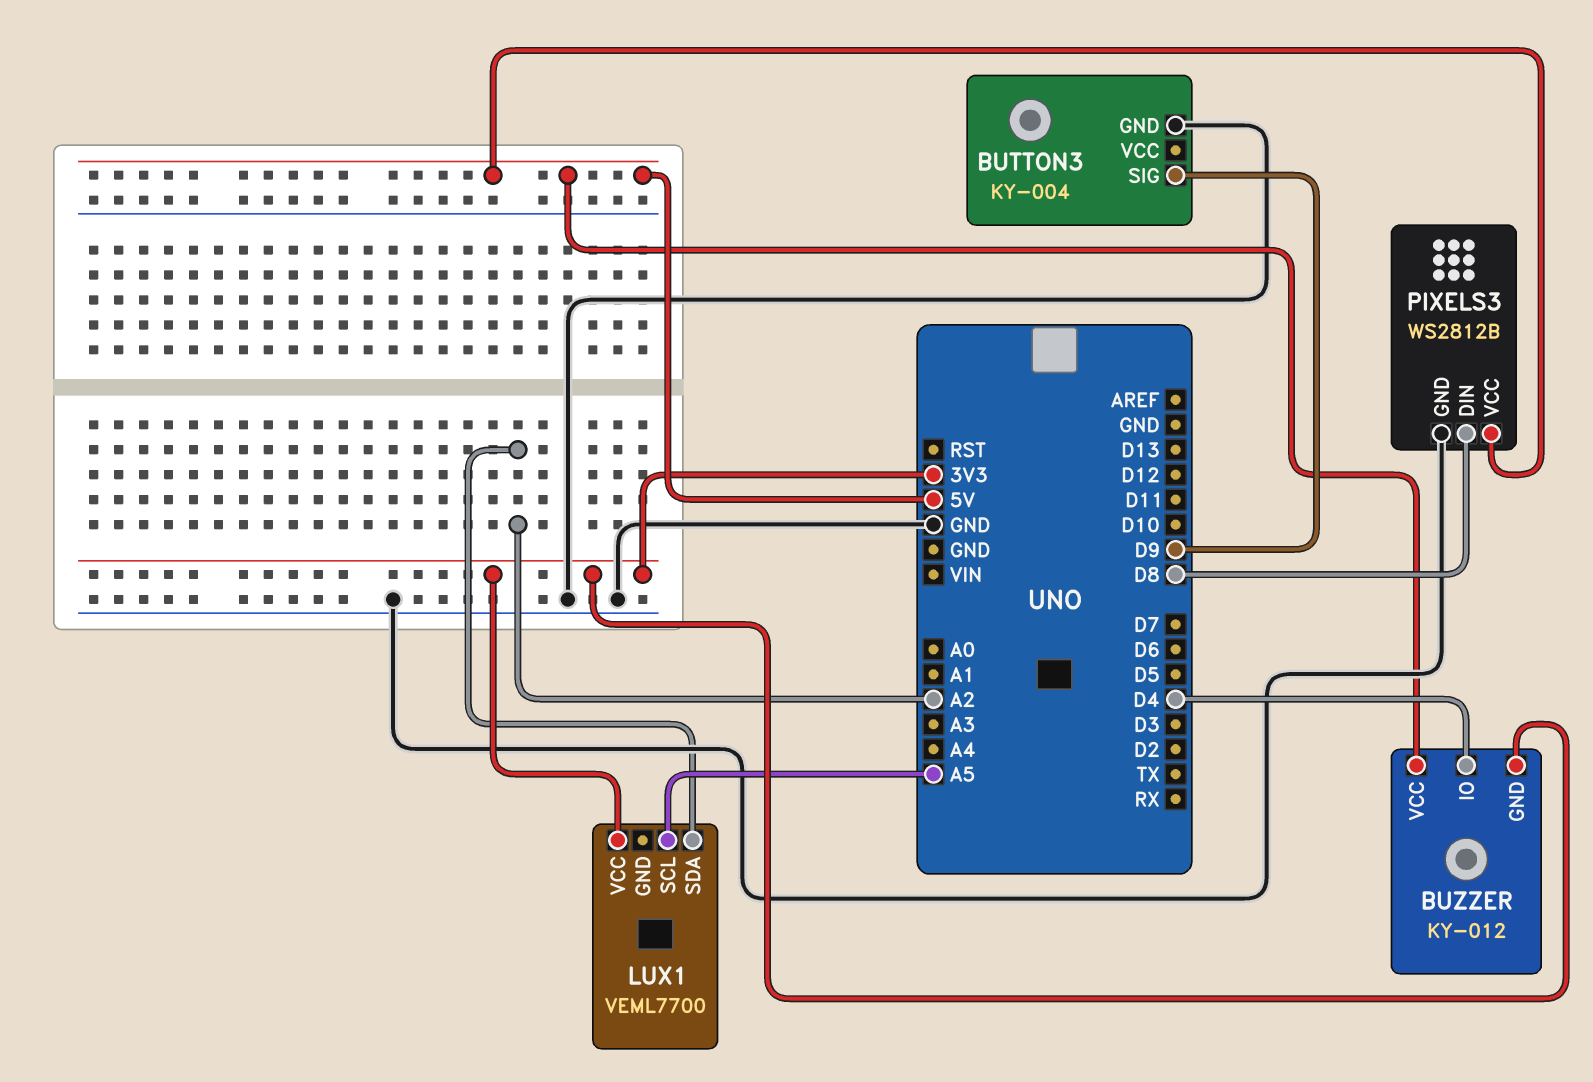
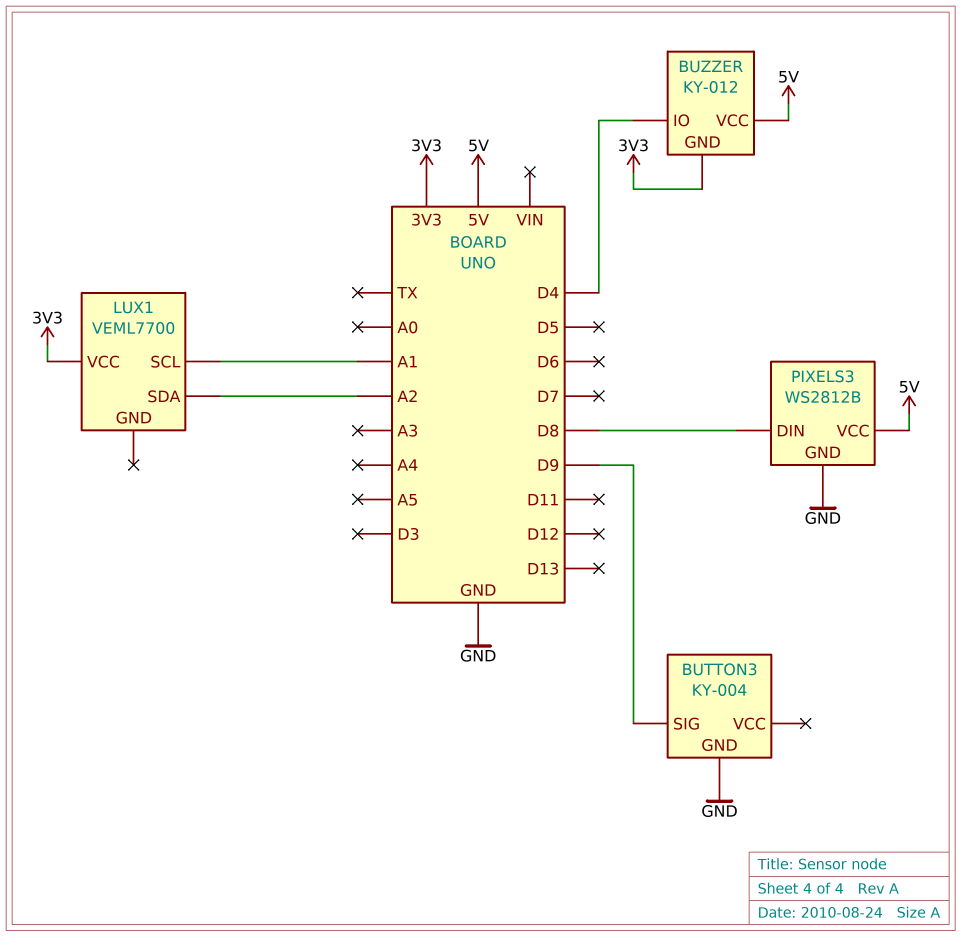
LUX1 pin SCL: A5 -> A1

